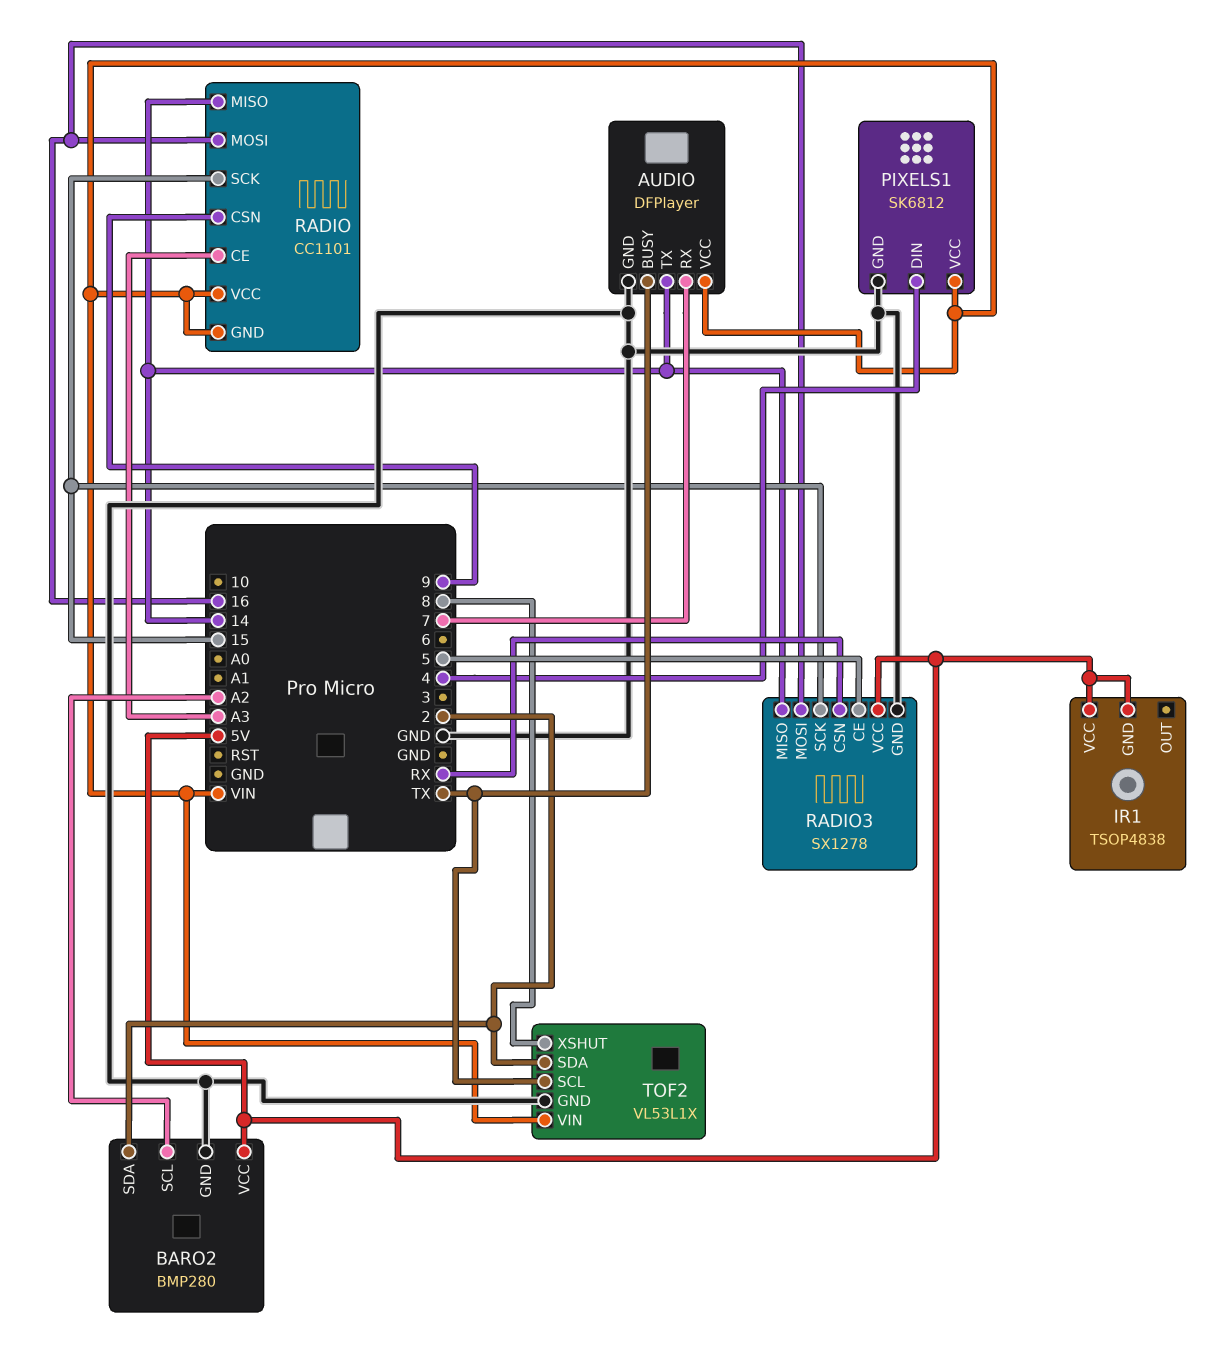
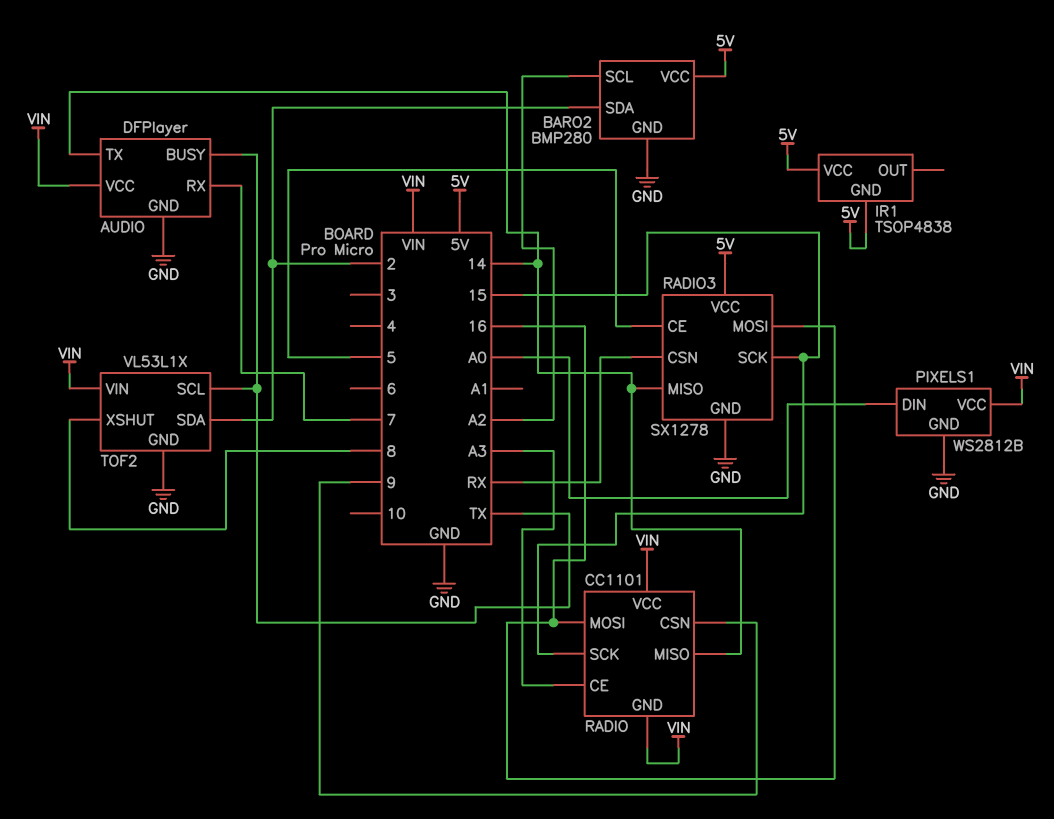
PIXELS1: SK6812 -> WS2812B
PIXELS1 pin DIN: 4 -> A0

